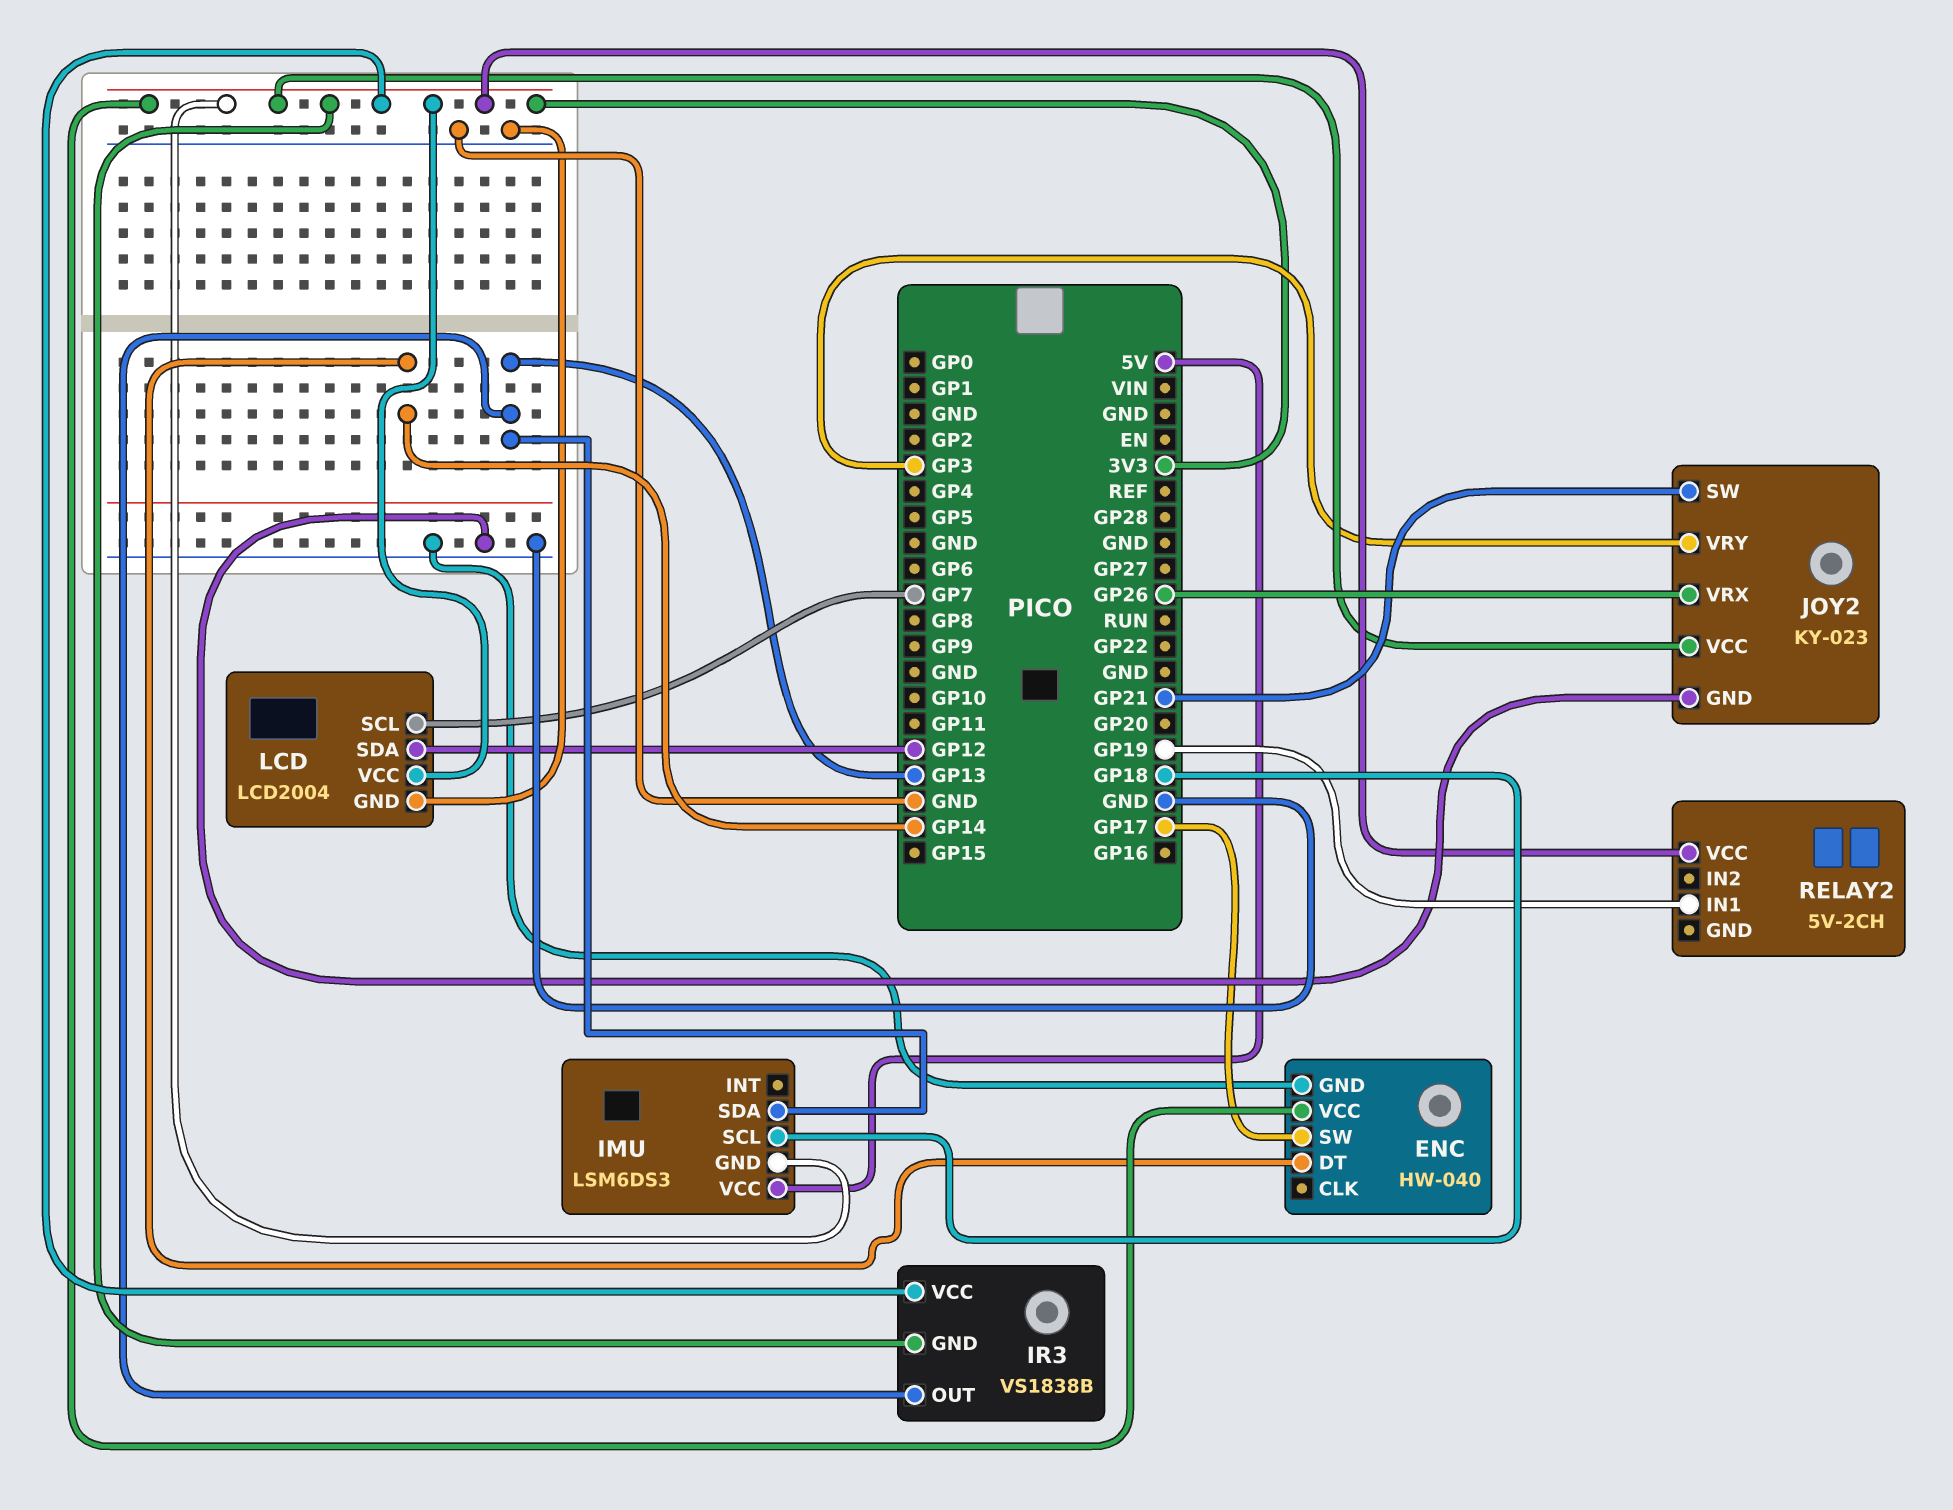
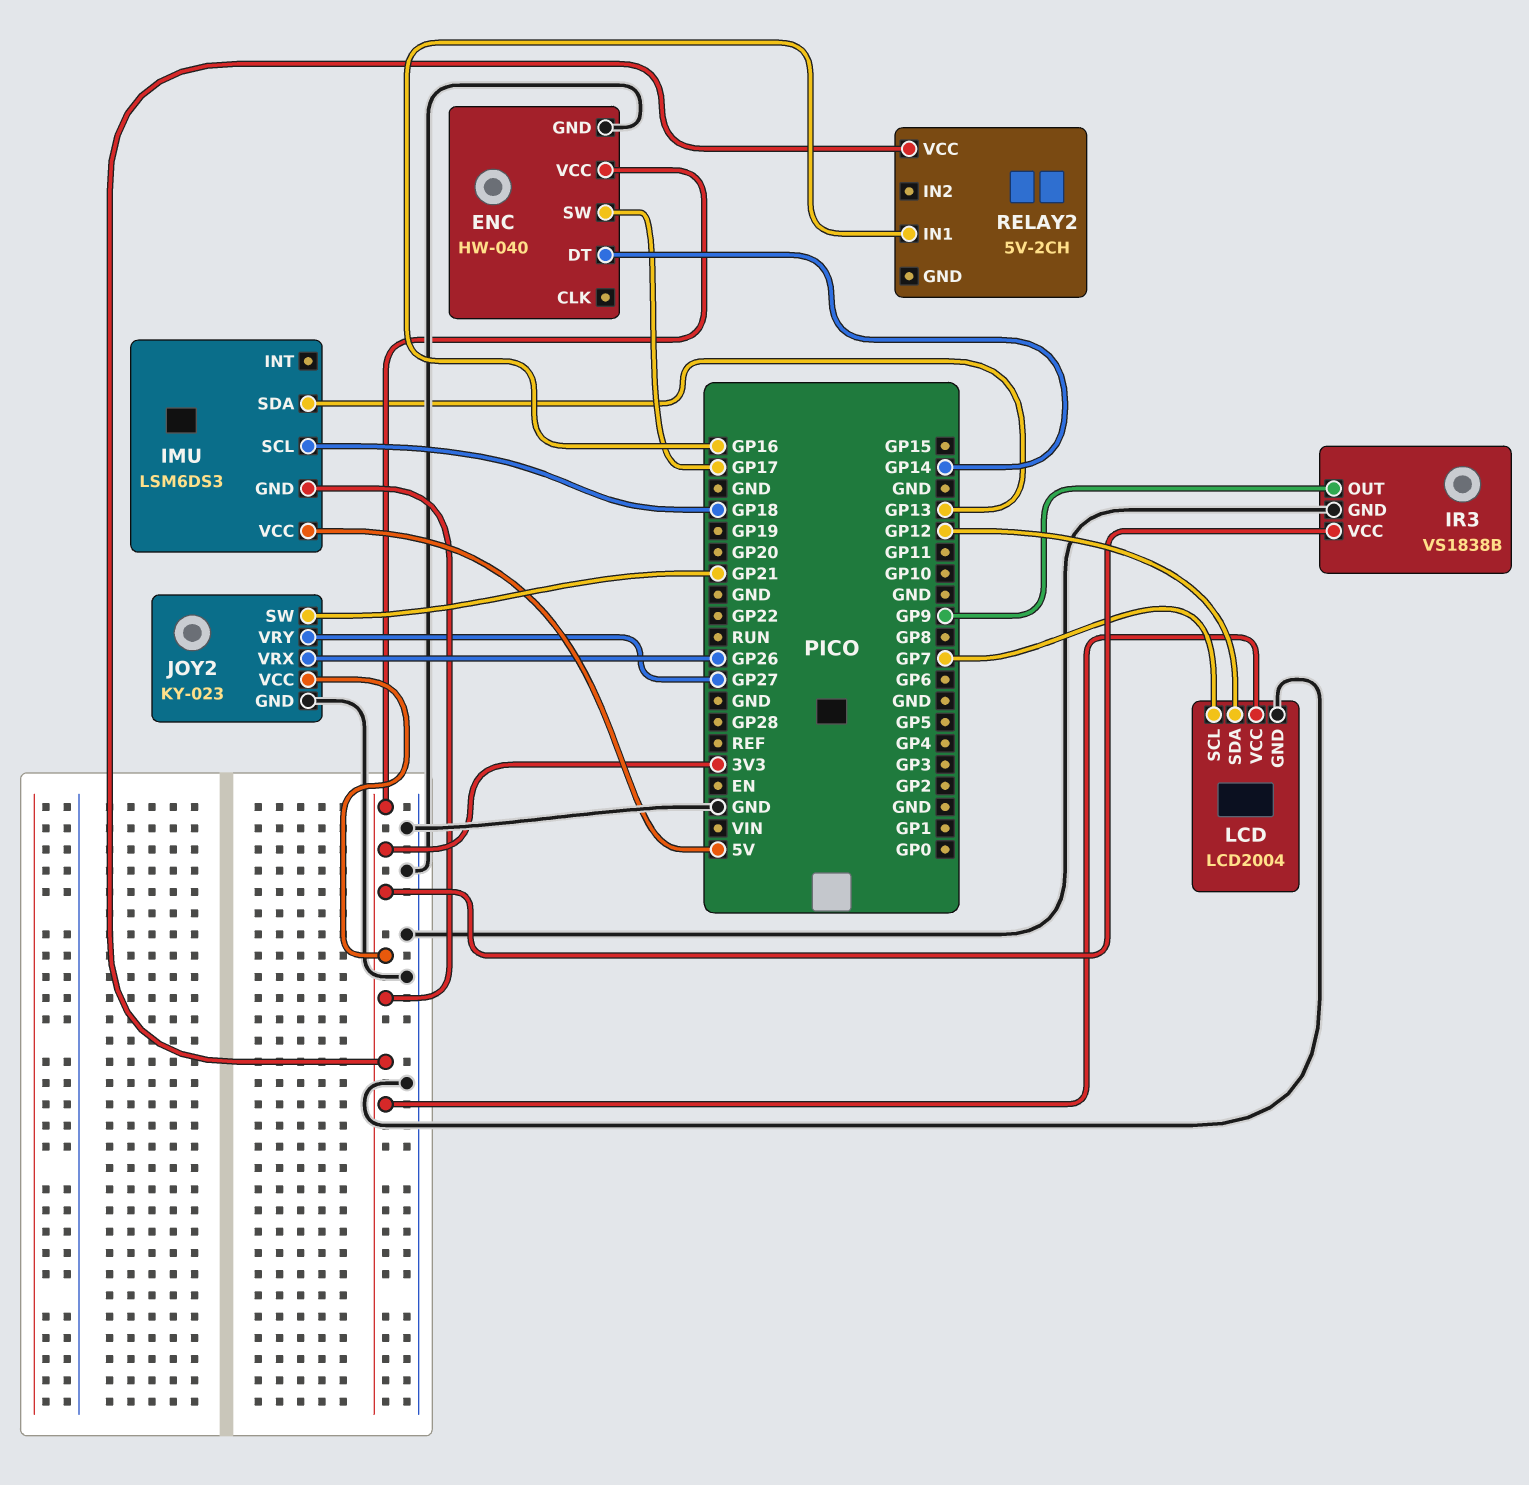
IR3 pin GND: 3V3 -> GND
IR3 pin OUT: GP13 -> GP9
JOY2 pin VRY: GP3 -> GP27
RELAY2 pin IN1: GP19 -> GP16

